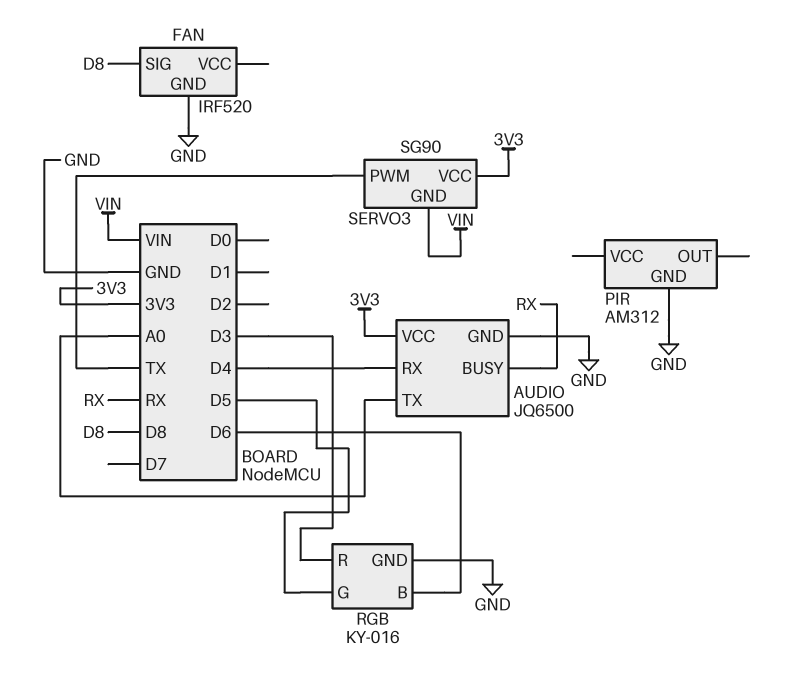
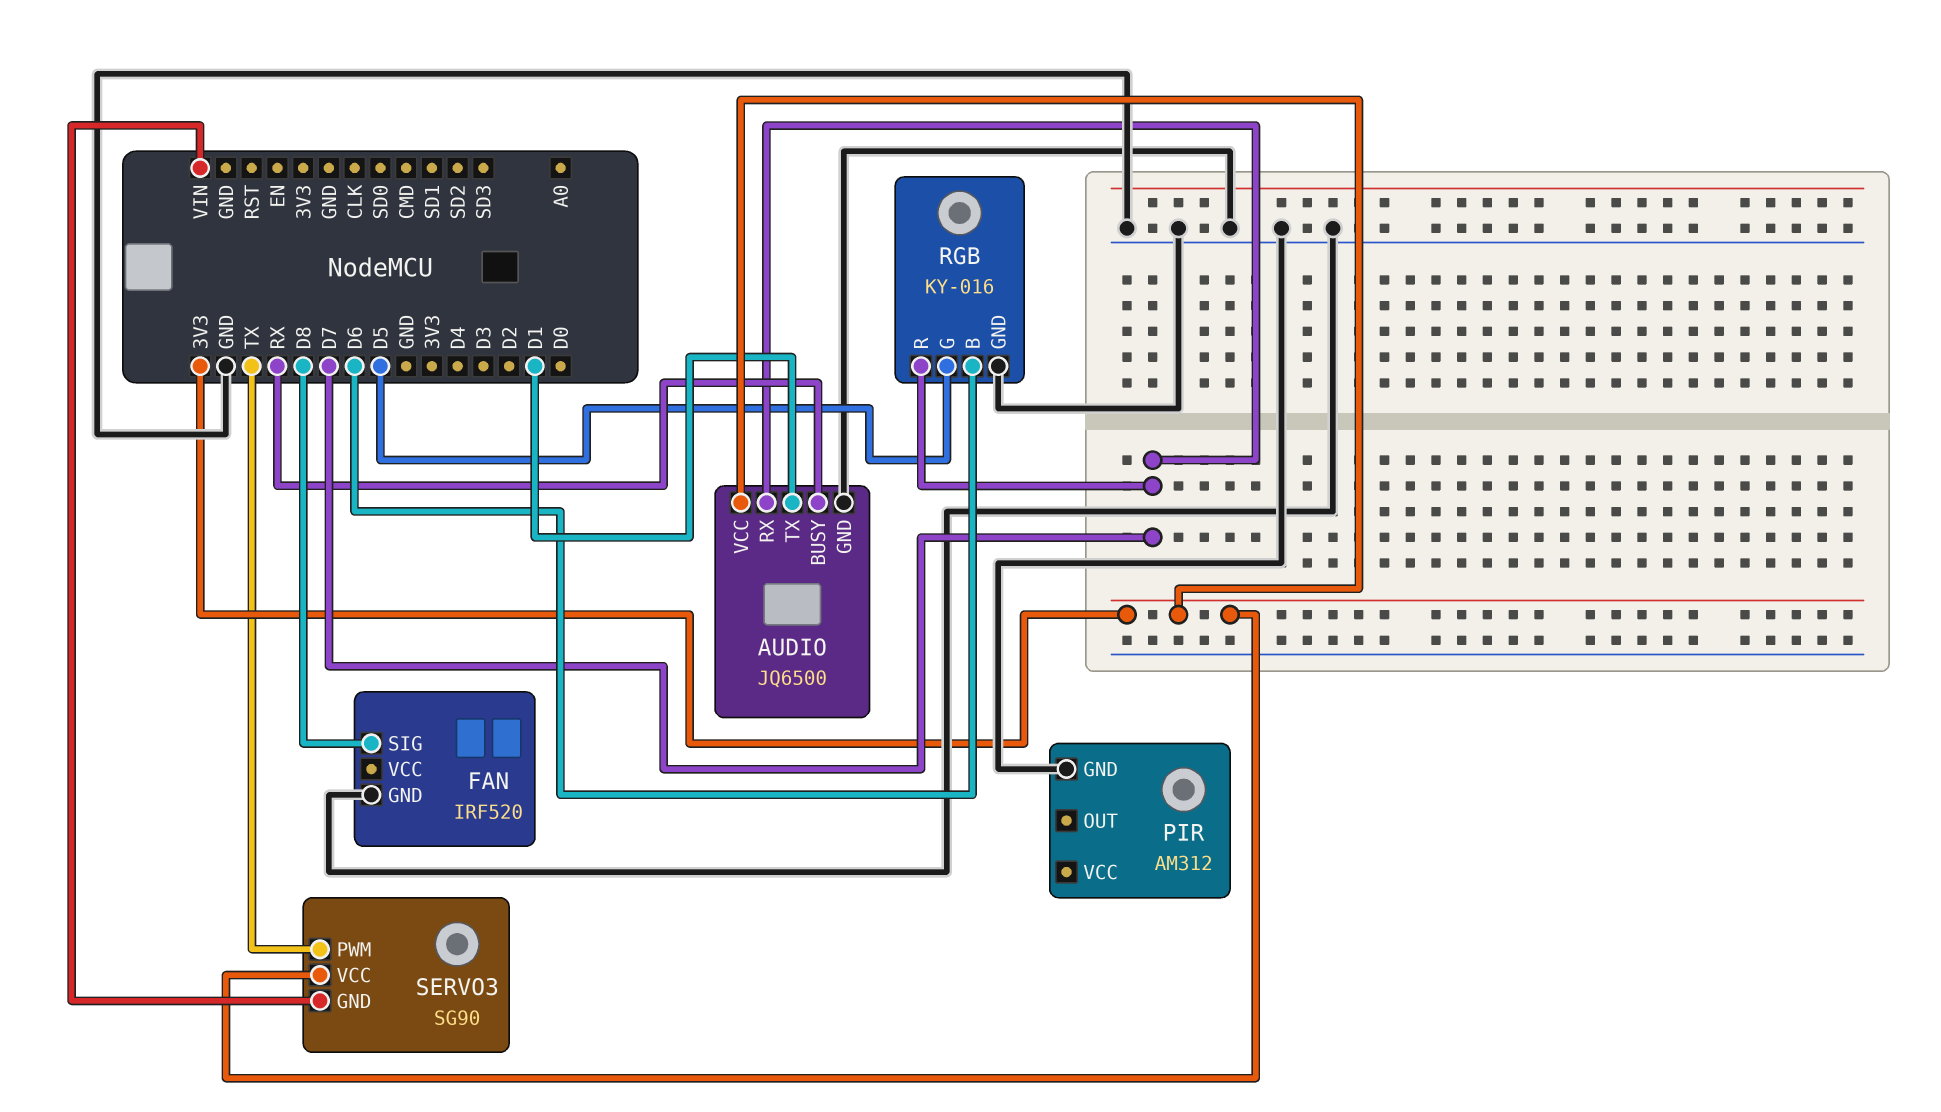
AUDIO pin RX: D4 -> D7
AUDIO pin TX: A0 -> D1
RGB pin R: D3 -> D7

